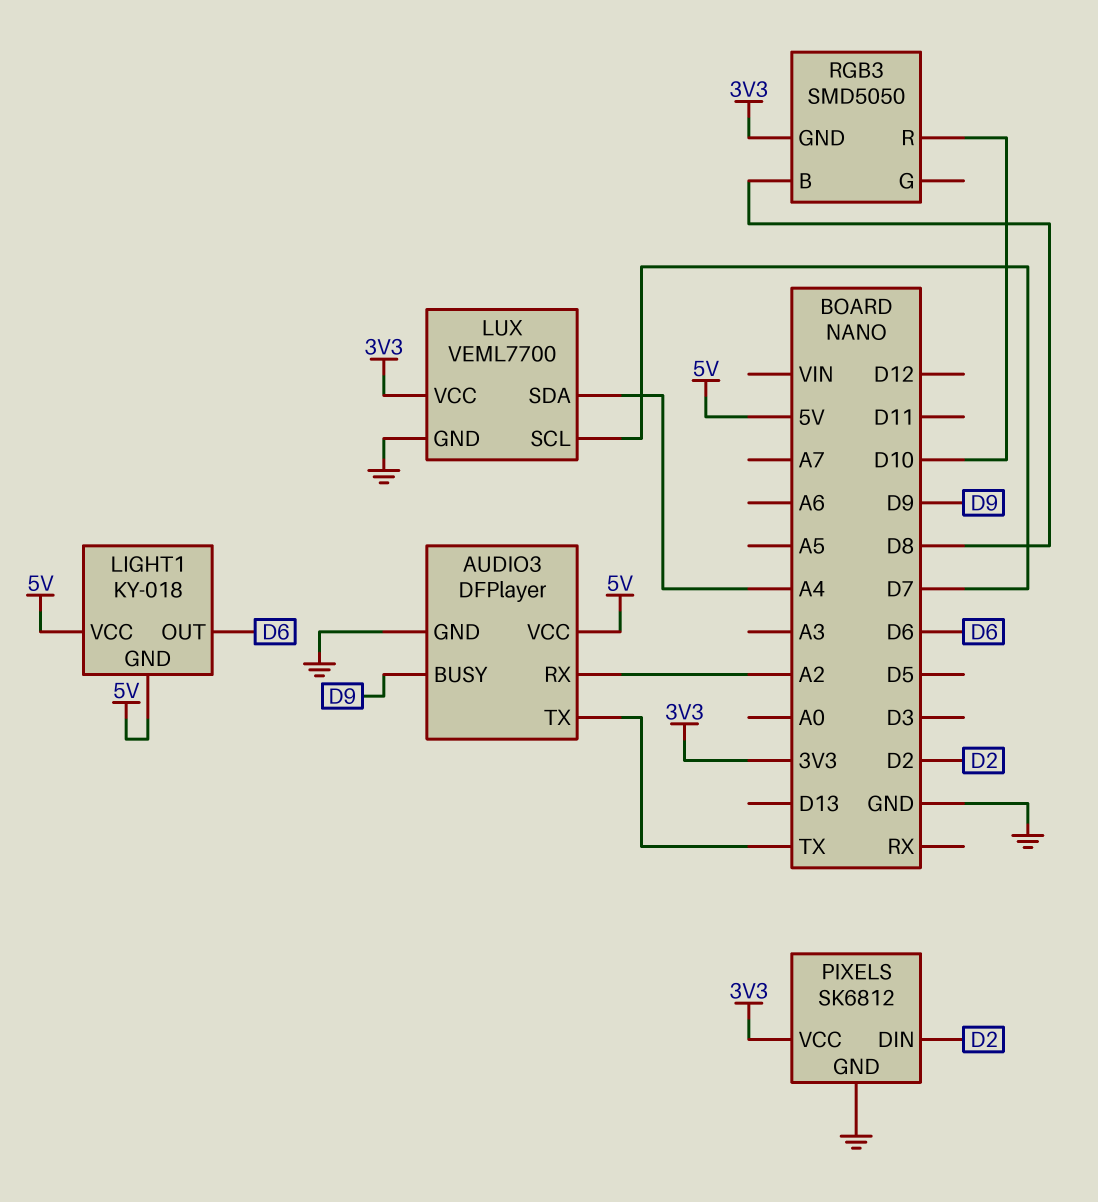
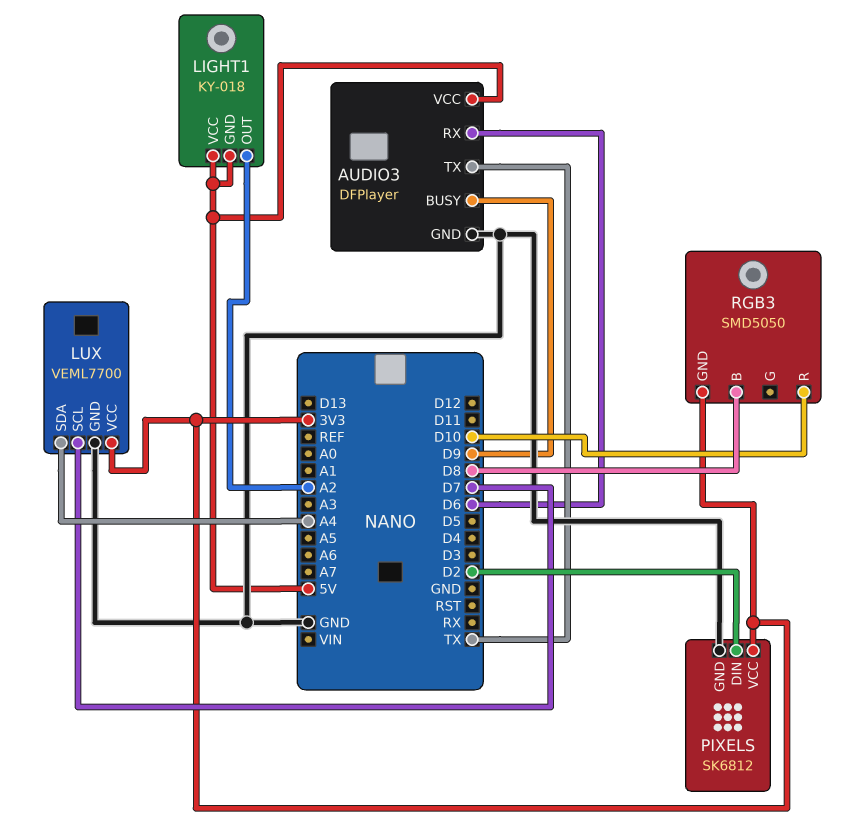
AUDIO3 pin RX: A2 -> D6
LIGHT1 pin OUT: D6 -> A2

